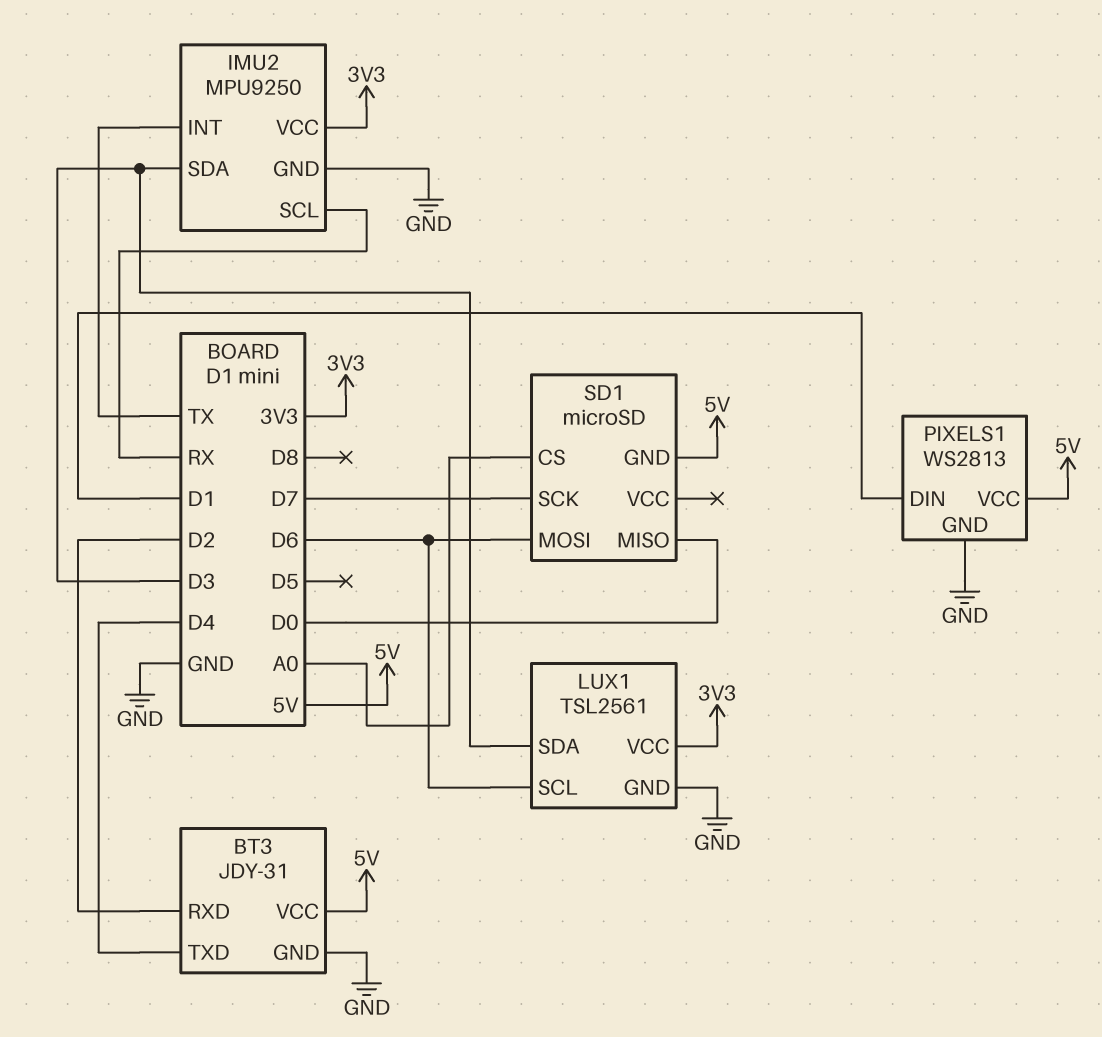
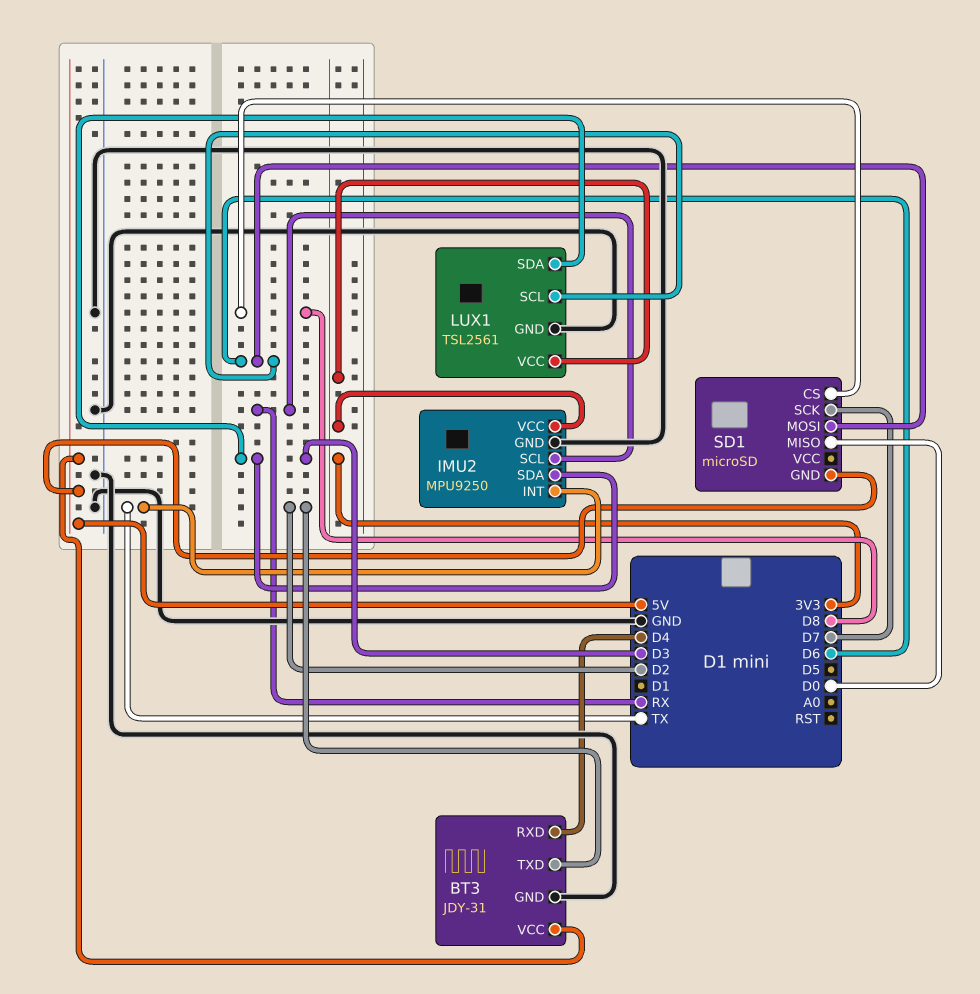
BT3 pin RXD: D2 -> D4
BT3 pin TXD: D4 -> D2
PIXELS1: WS2813 -> none
PIXELS1 pin DIN: D1 -> none
PIXELS1 pin GND: GND -> none
PIXELS1 pin VCC: 5V -> none
SD1 pin CS: A0 -> D8

